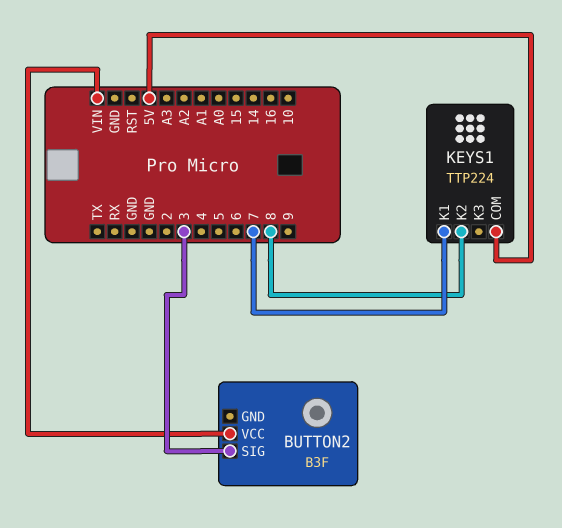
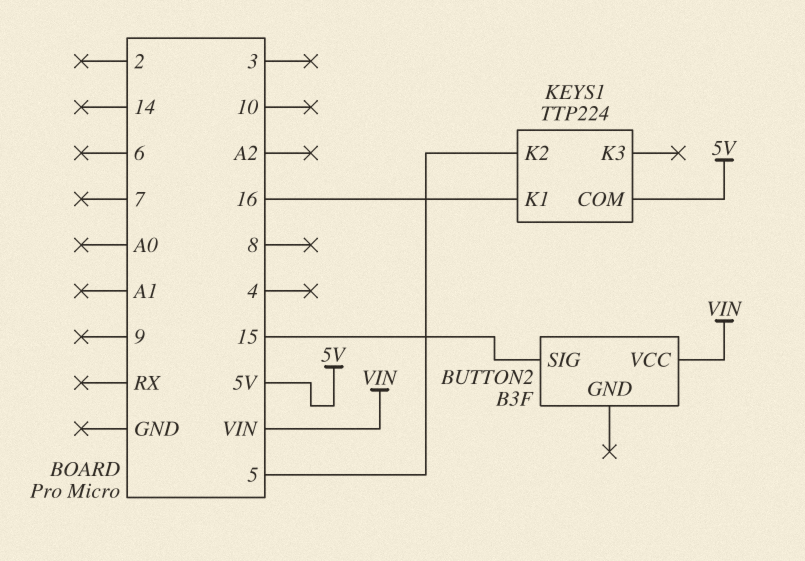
BUTTON2 pin SIG: 3 -> 15
KEYS1 pin K1: 7 -> 16
KEYS1 pin K2: 8 -> 5

